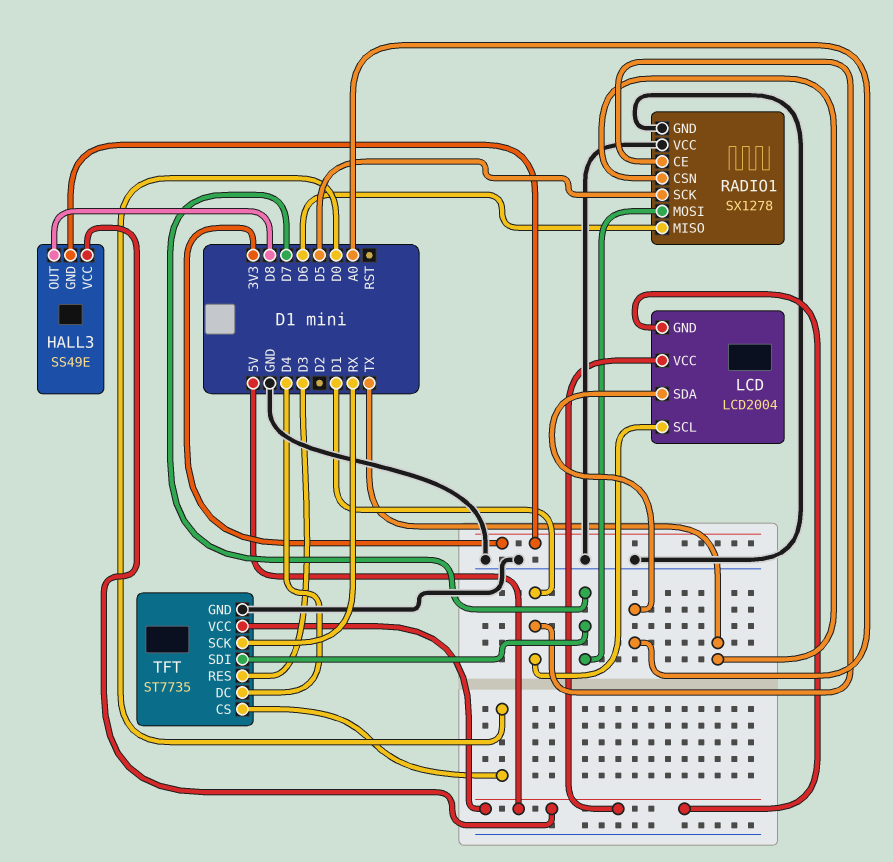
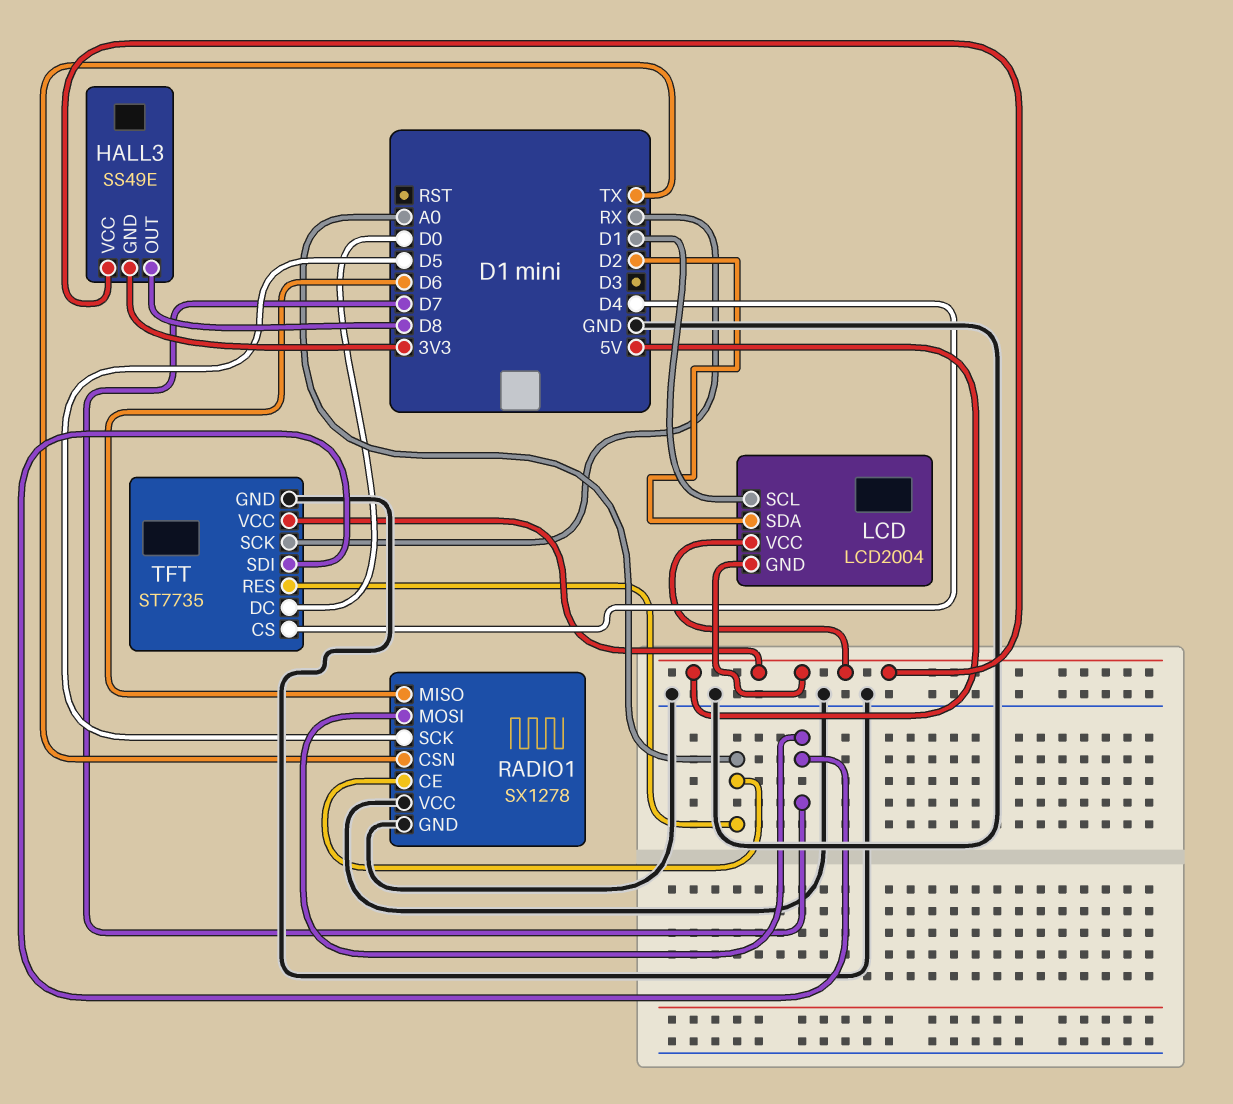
LCD pin SDA: A0 -> D2
RADIO1 pin CE: D1 -> A0
TFT pin CS: D0 -> D4
TFT pin DC: D4 -> D0
TFT pin RES: D3 -> A0

